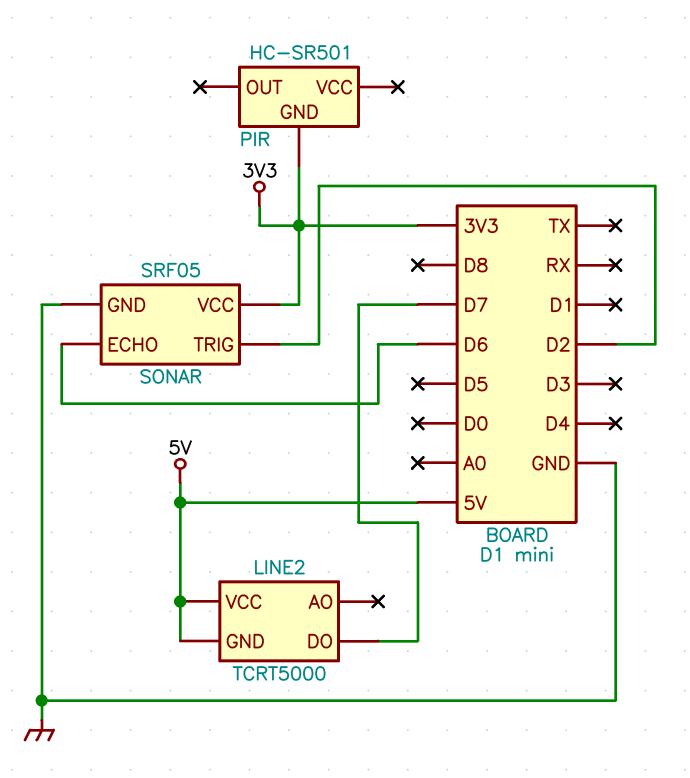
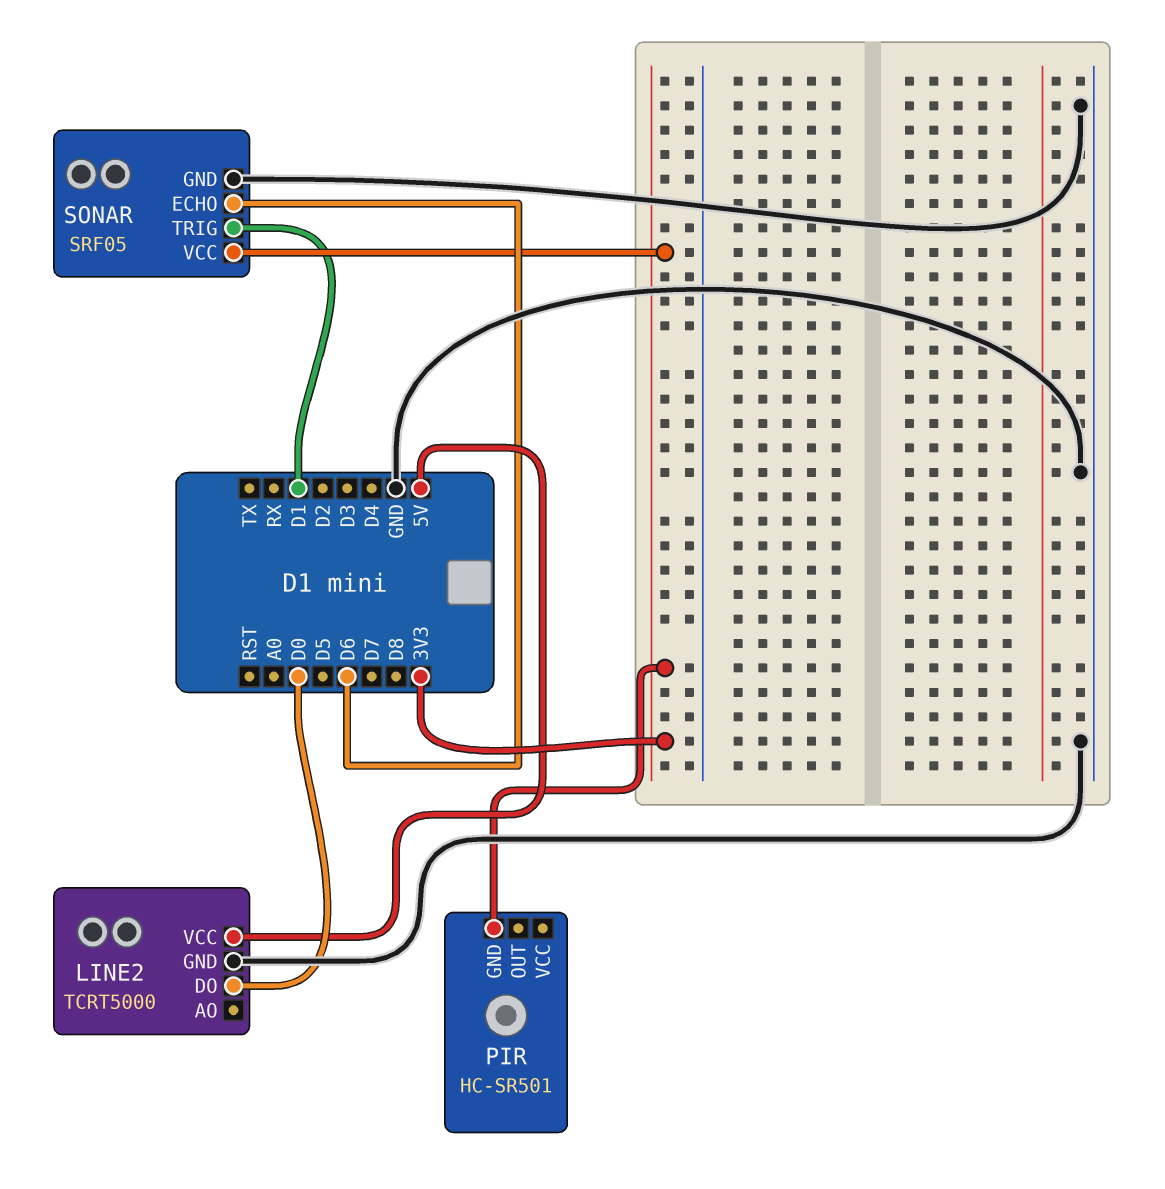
LINE2 pin DO: D7 -> D0
LINE2 pin GND: 5V -> GND
SONAR pin TRIG: D2 -> D1

